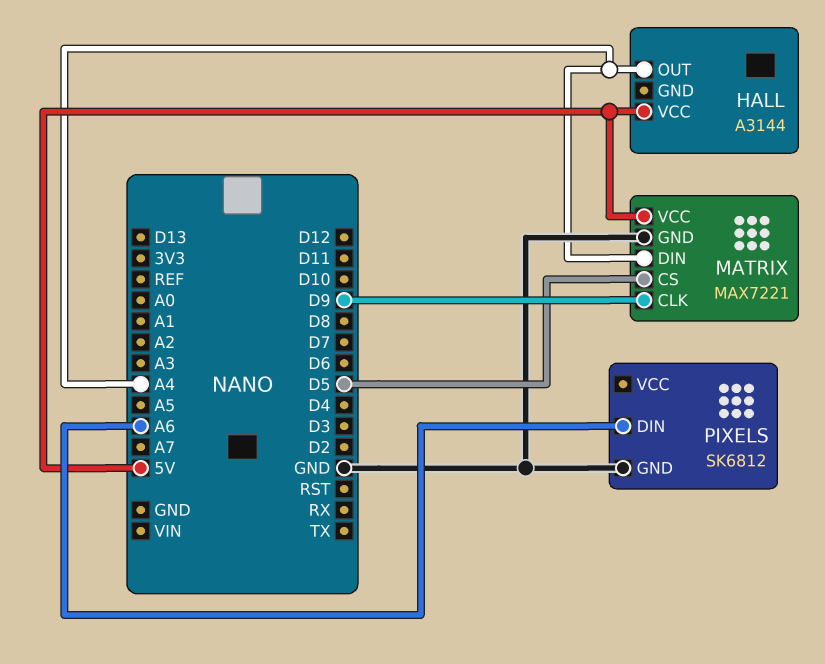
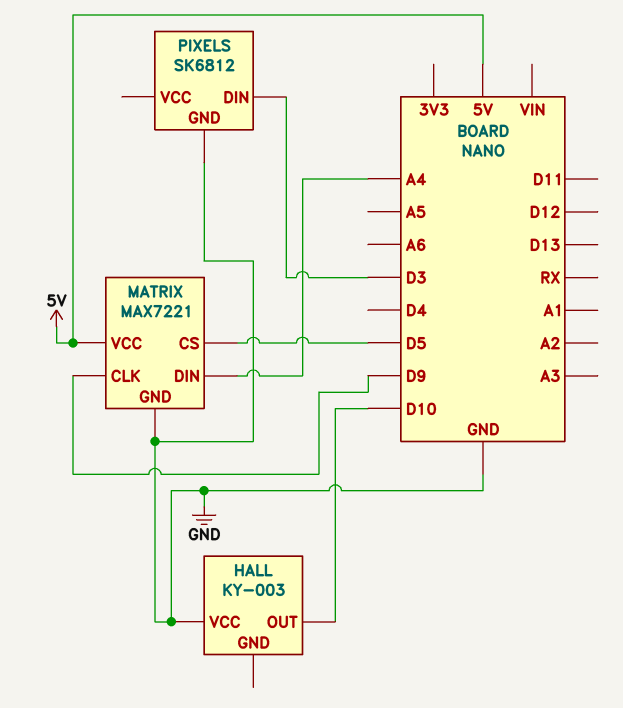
HALL: A3144 -> KY-003
HALL pin OUT: A4 -> D10
HALL pin VCC: 5V -> GND
PIXELS pin DIN: A6 -> D3

